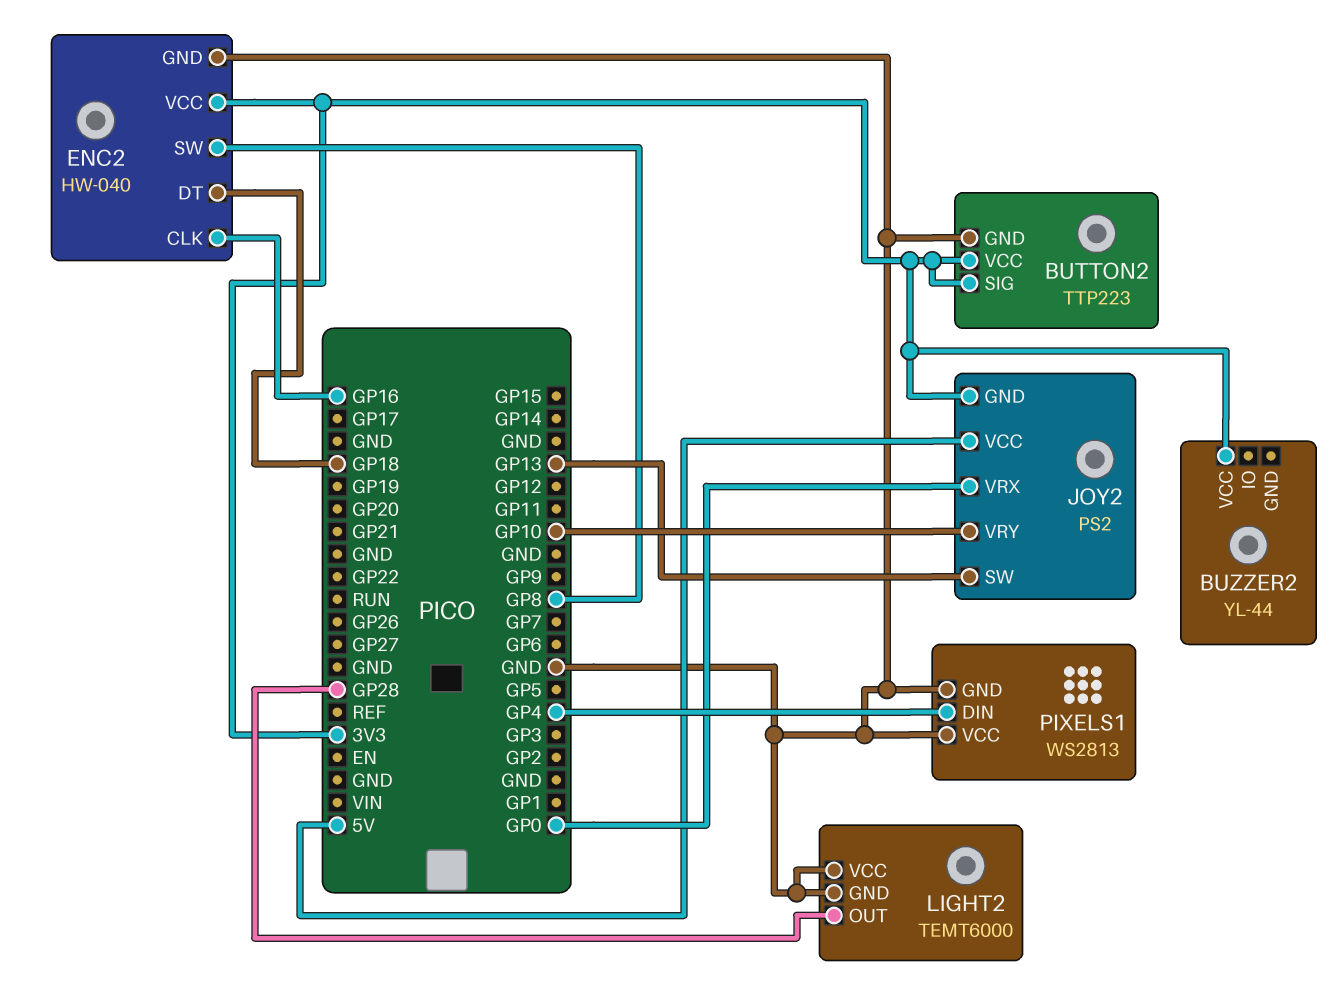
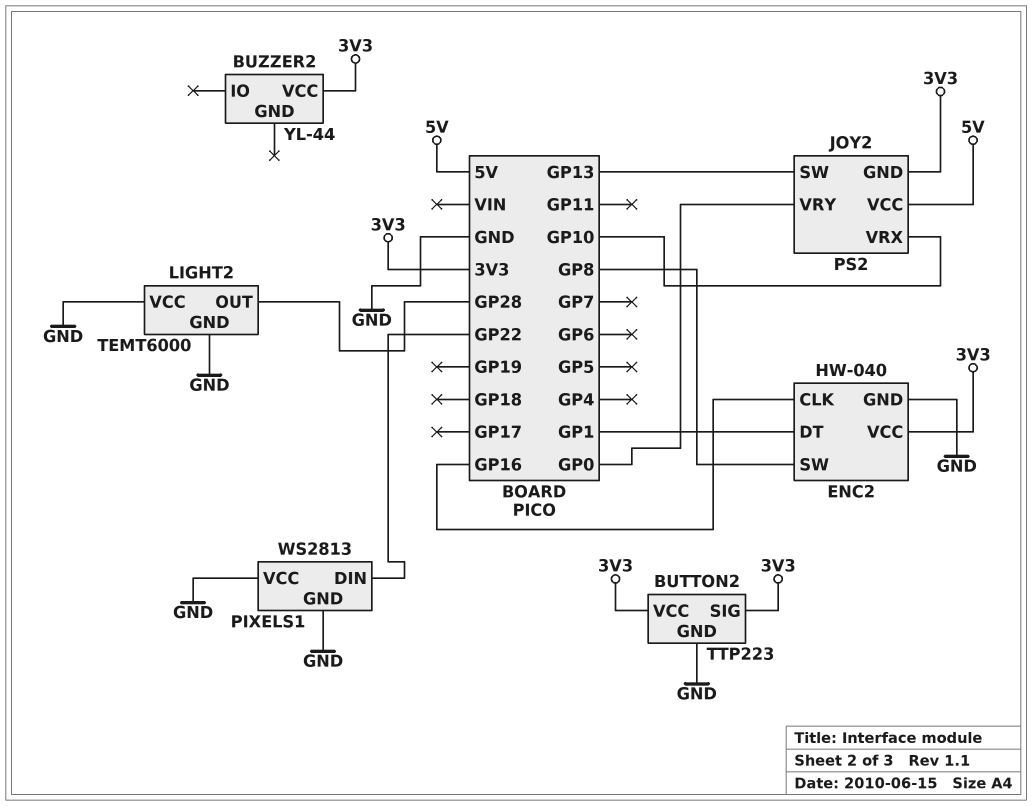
ENC2 pin DT: GP18 -> GP1
JOY2 pin VRX: GP0 -> GP10
JOY2 pin VRY: GP10 -> GP0
PIXELS1 pin DIN: GP4 -> GP22

